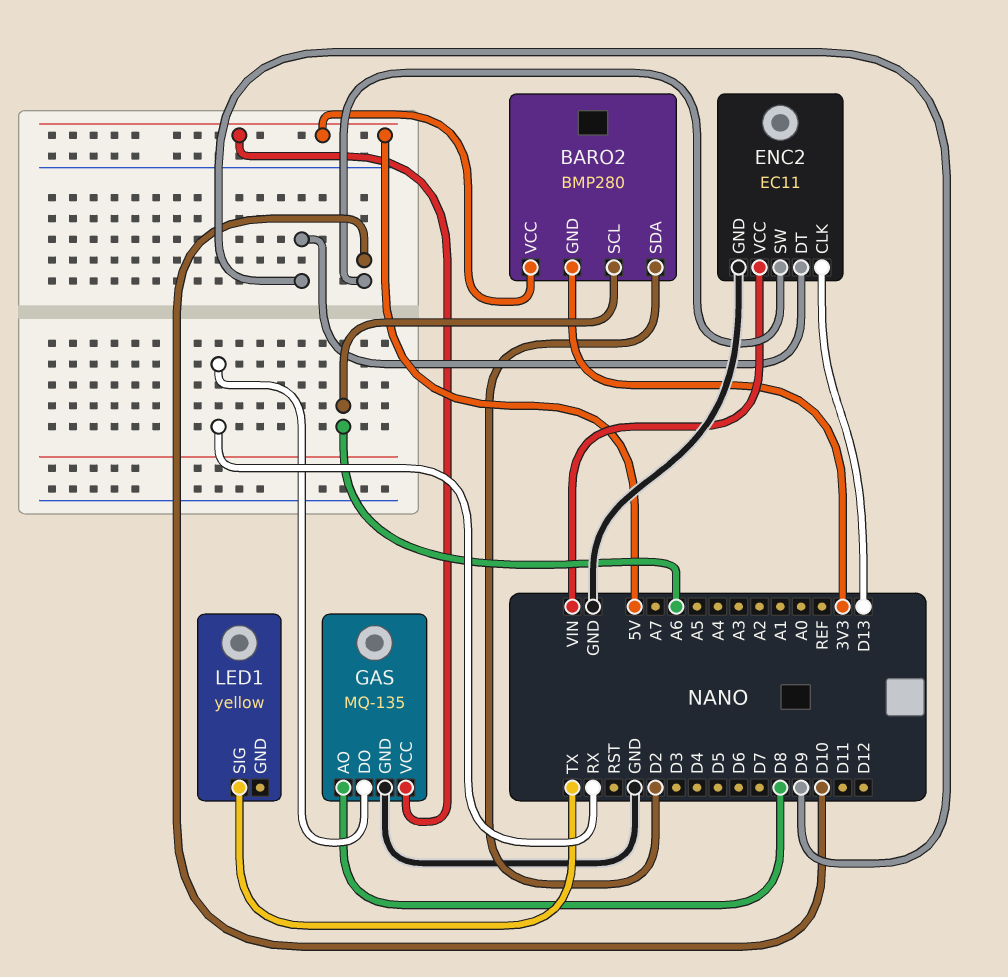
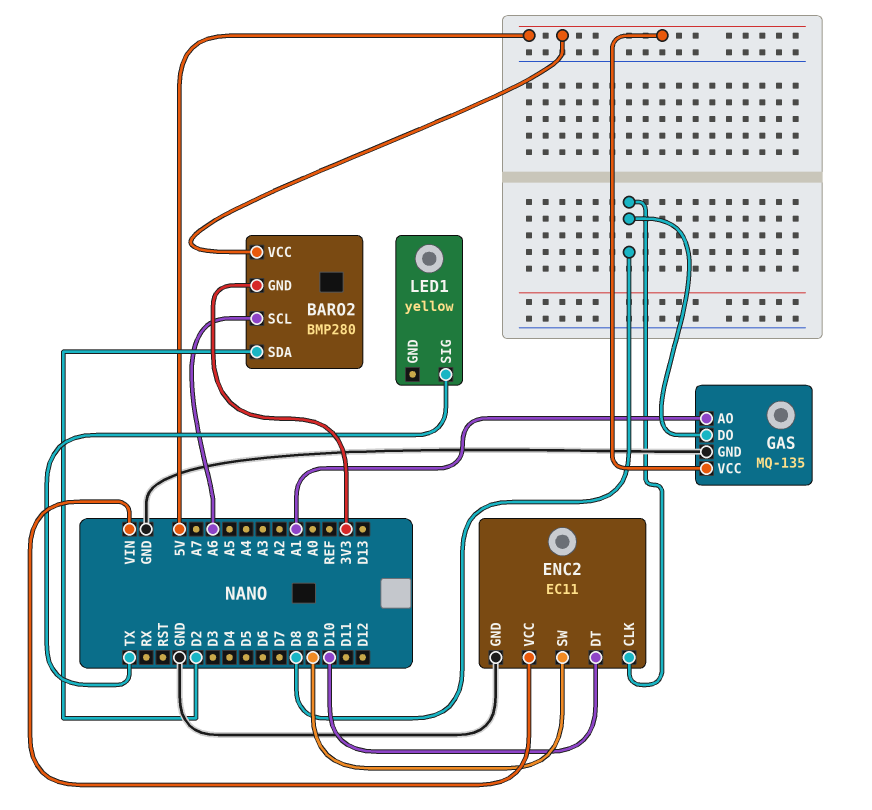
ENC2 pin CLK: D13 -> D8
ENC2 pin DT: D9 -> D10
ENC2 pin SW: D10 -> D9
GAS pin AO: D8 -> A1
GAS pin DO: RX -> D8

